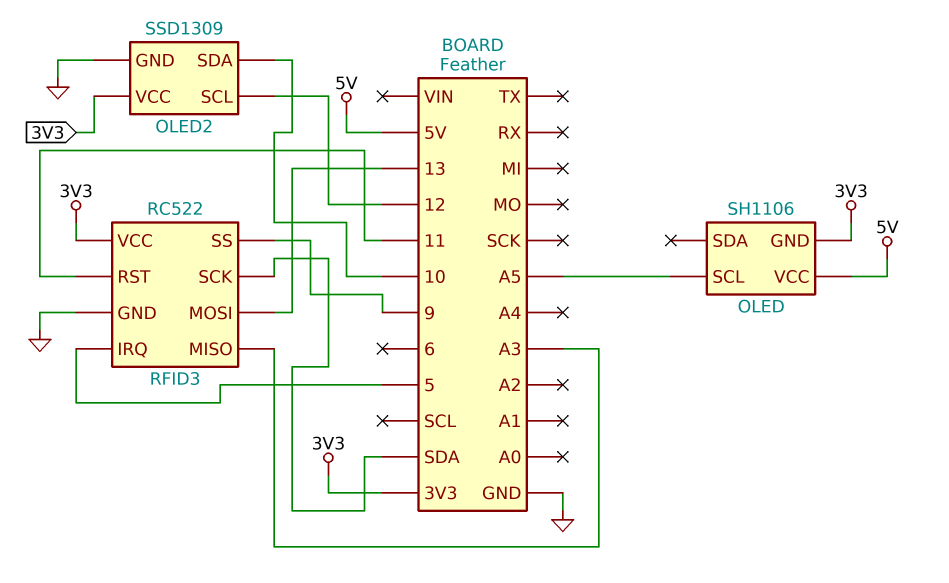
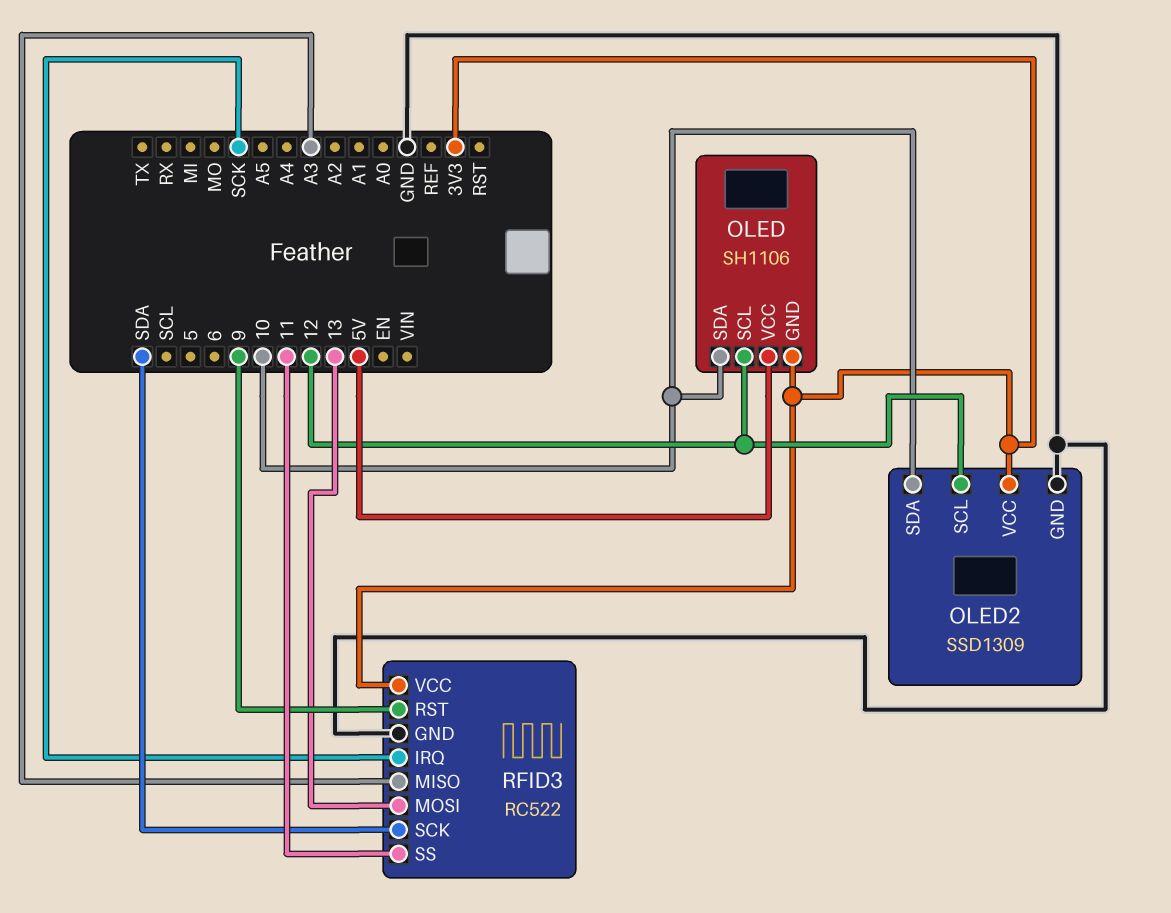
OLED pin SCL: A5 -> 12
OLED pin SDA: none -> 10
RFID3 pin IRQ: 5 -> SCK
RFID3 pin RST: 11 -> 9
RFID3 pin SS: 9 -> 11

